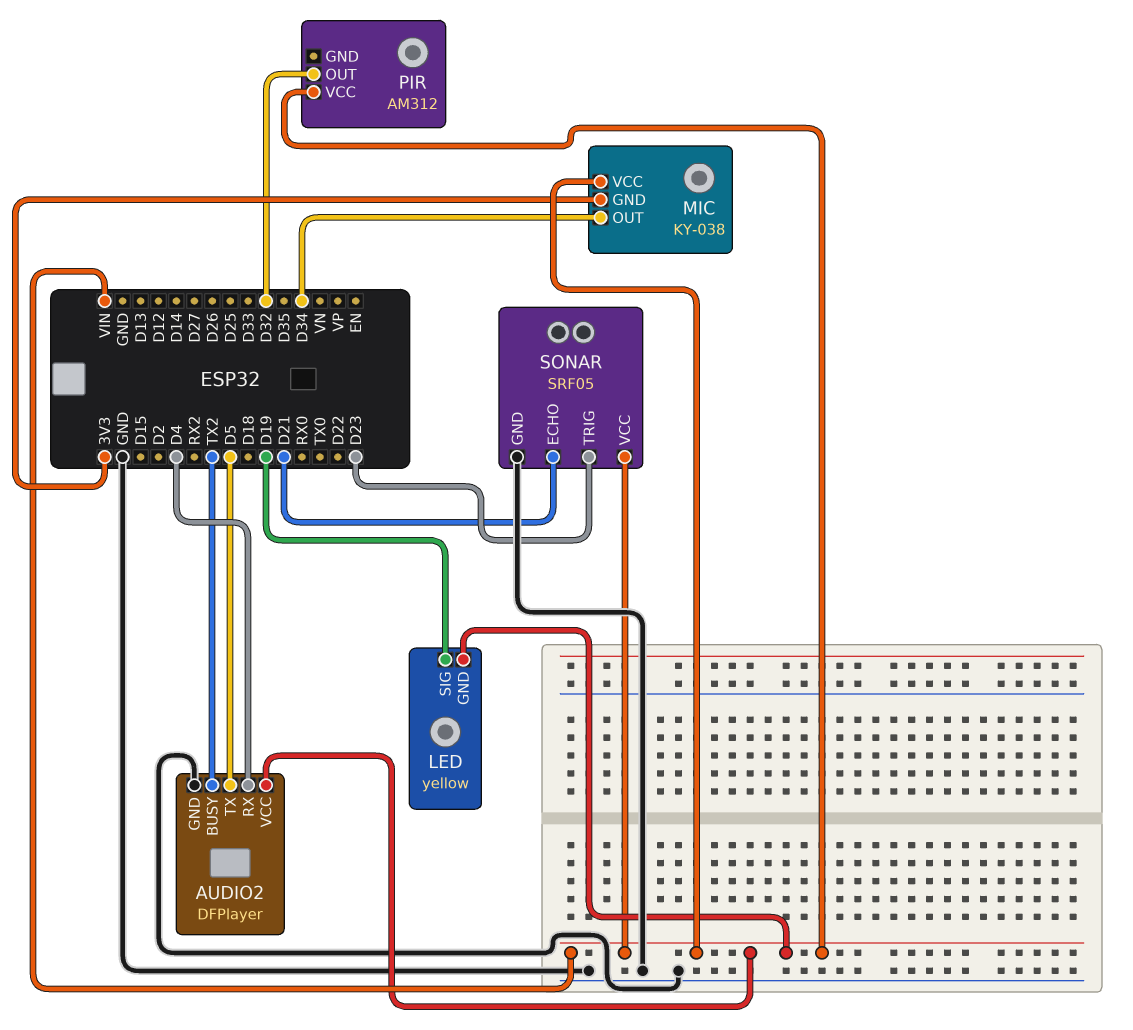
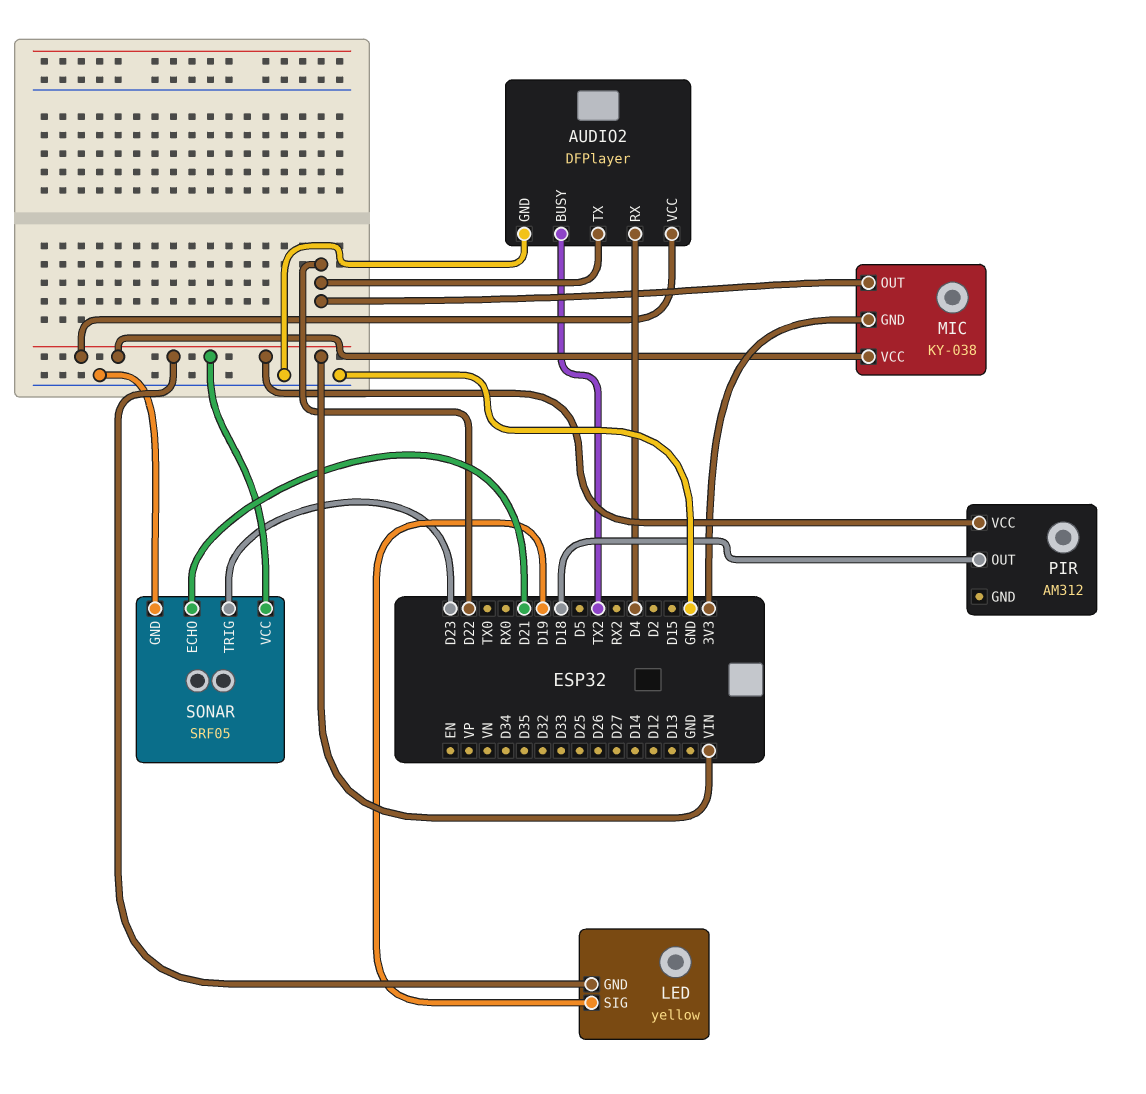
AUDIO2 pin TX: D5 -> D22
MIC pin OUT: D34 -> D22
PIR pin OUT: D32 -> D18

